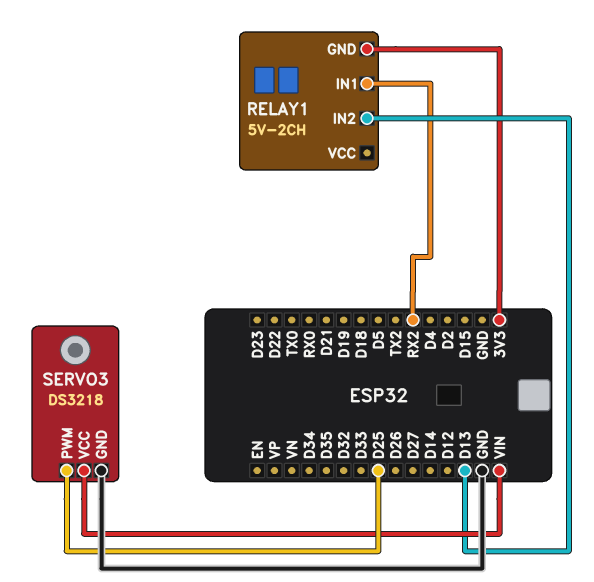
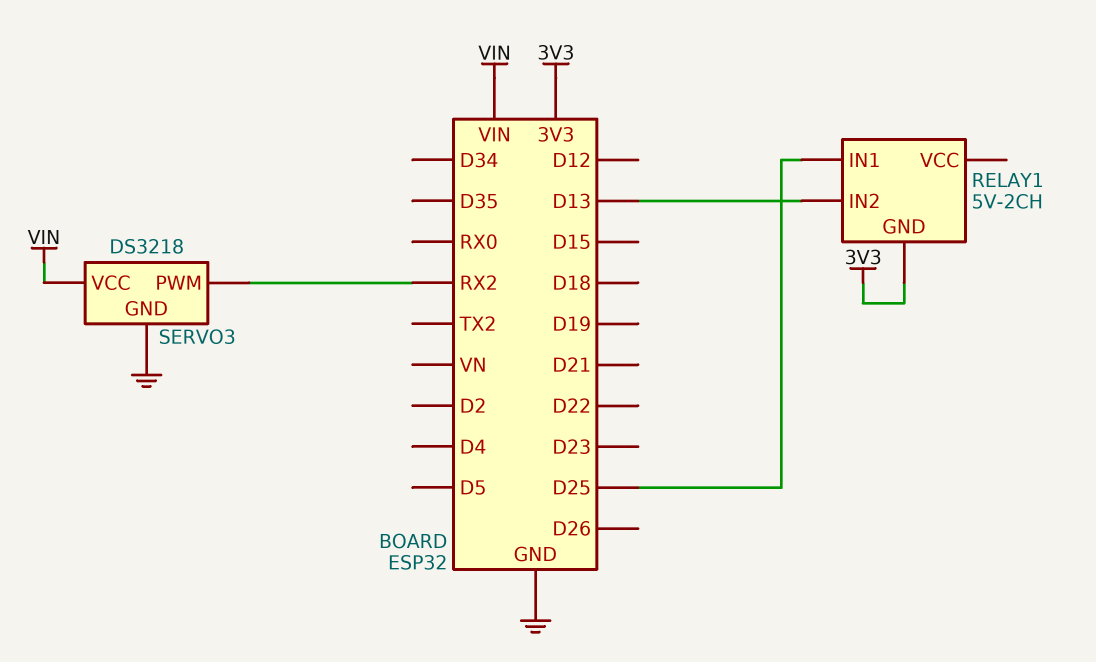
RELAY1 pin IN1: RX2 -> D25
SERVO3 pin PWM: D25 -> RX2

